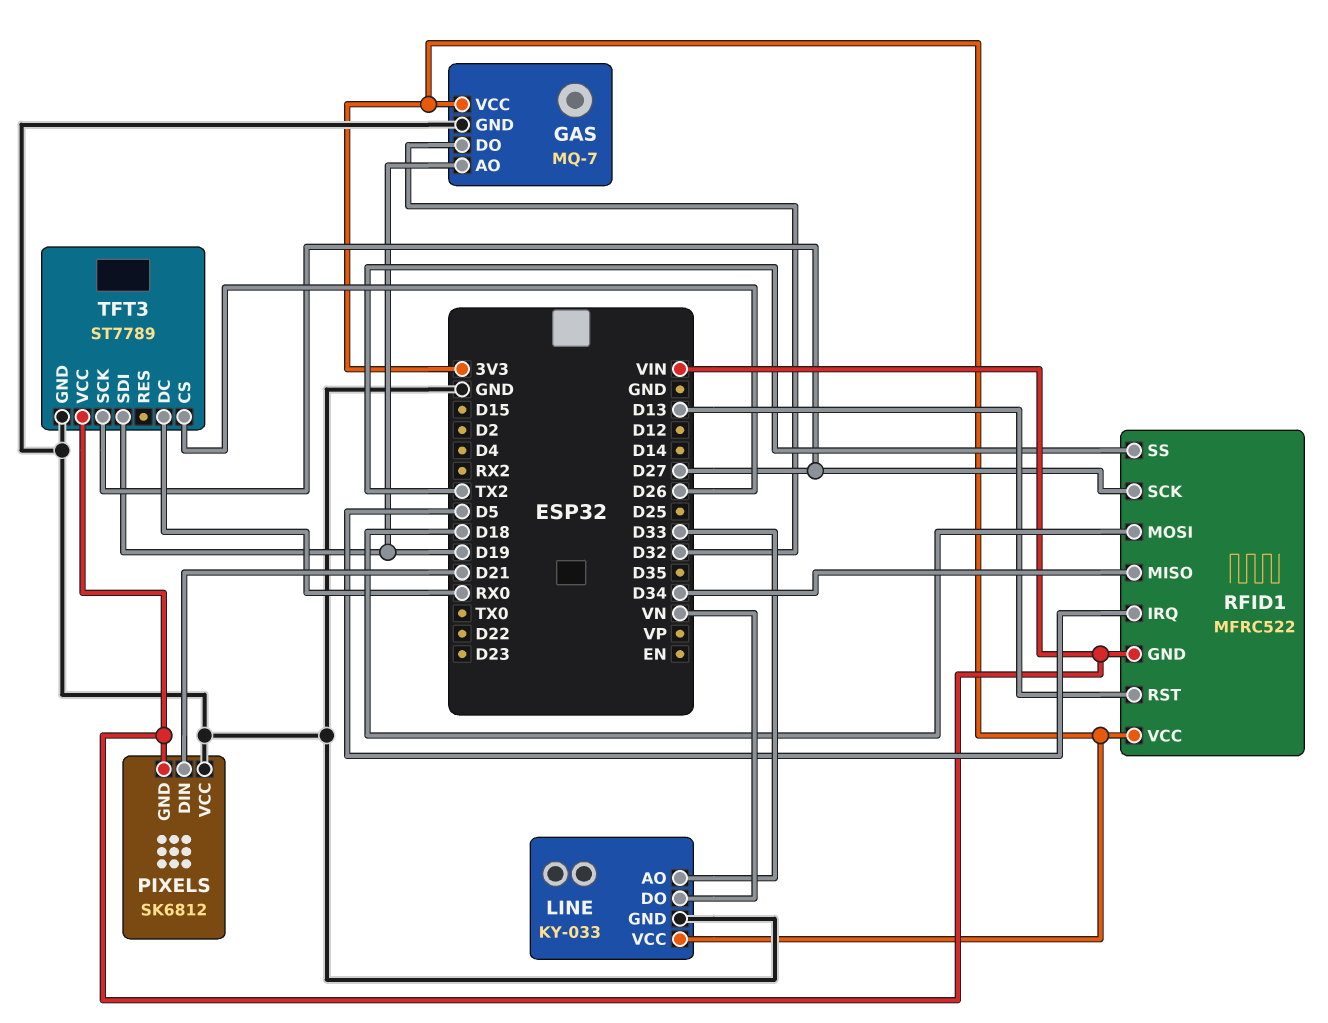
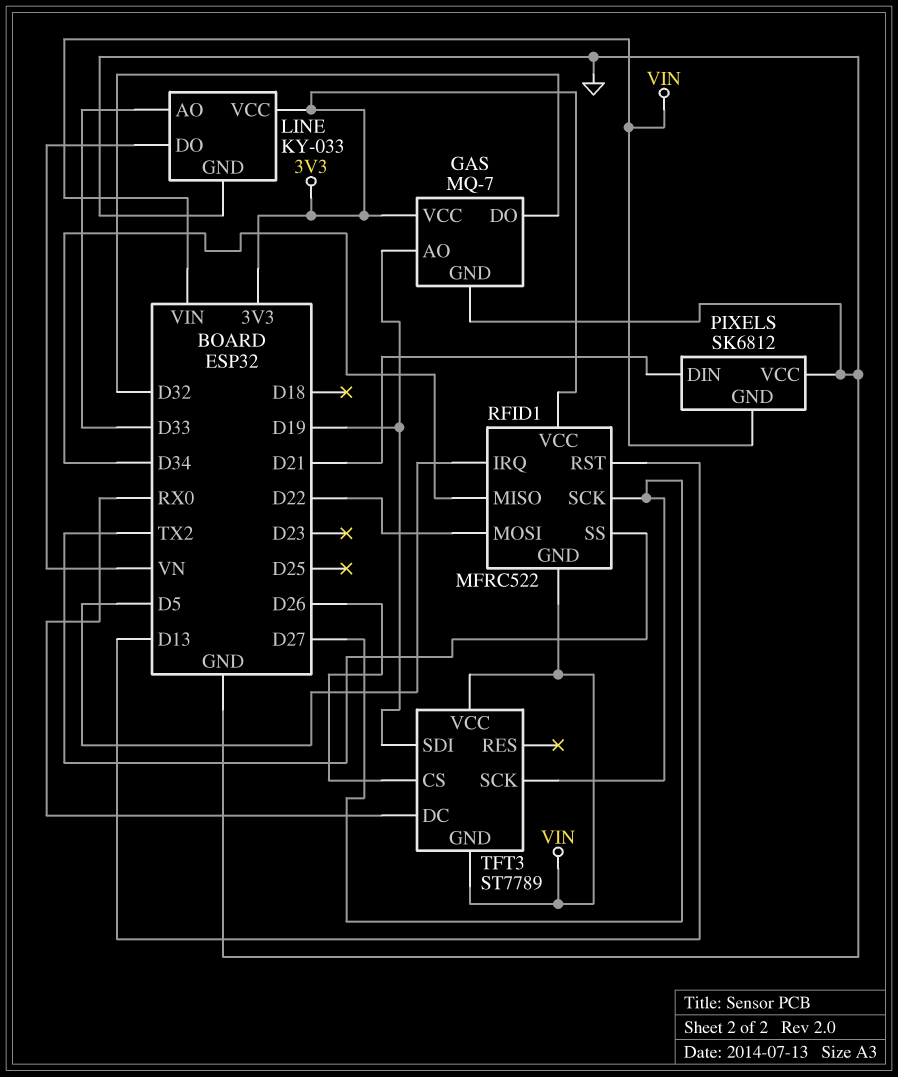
RFID1 pin MOSI: D18 -> D22
TFT3 pin GND: GND -> VIN

